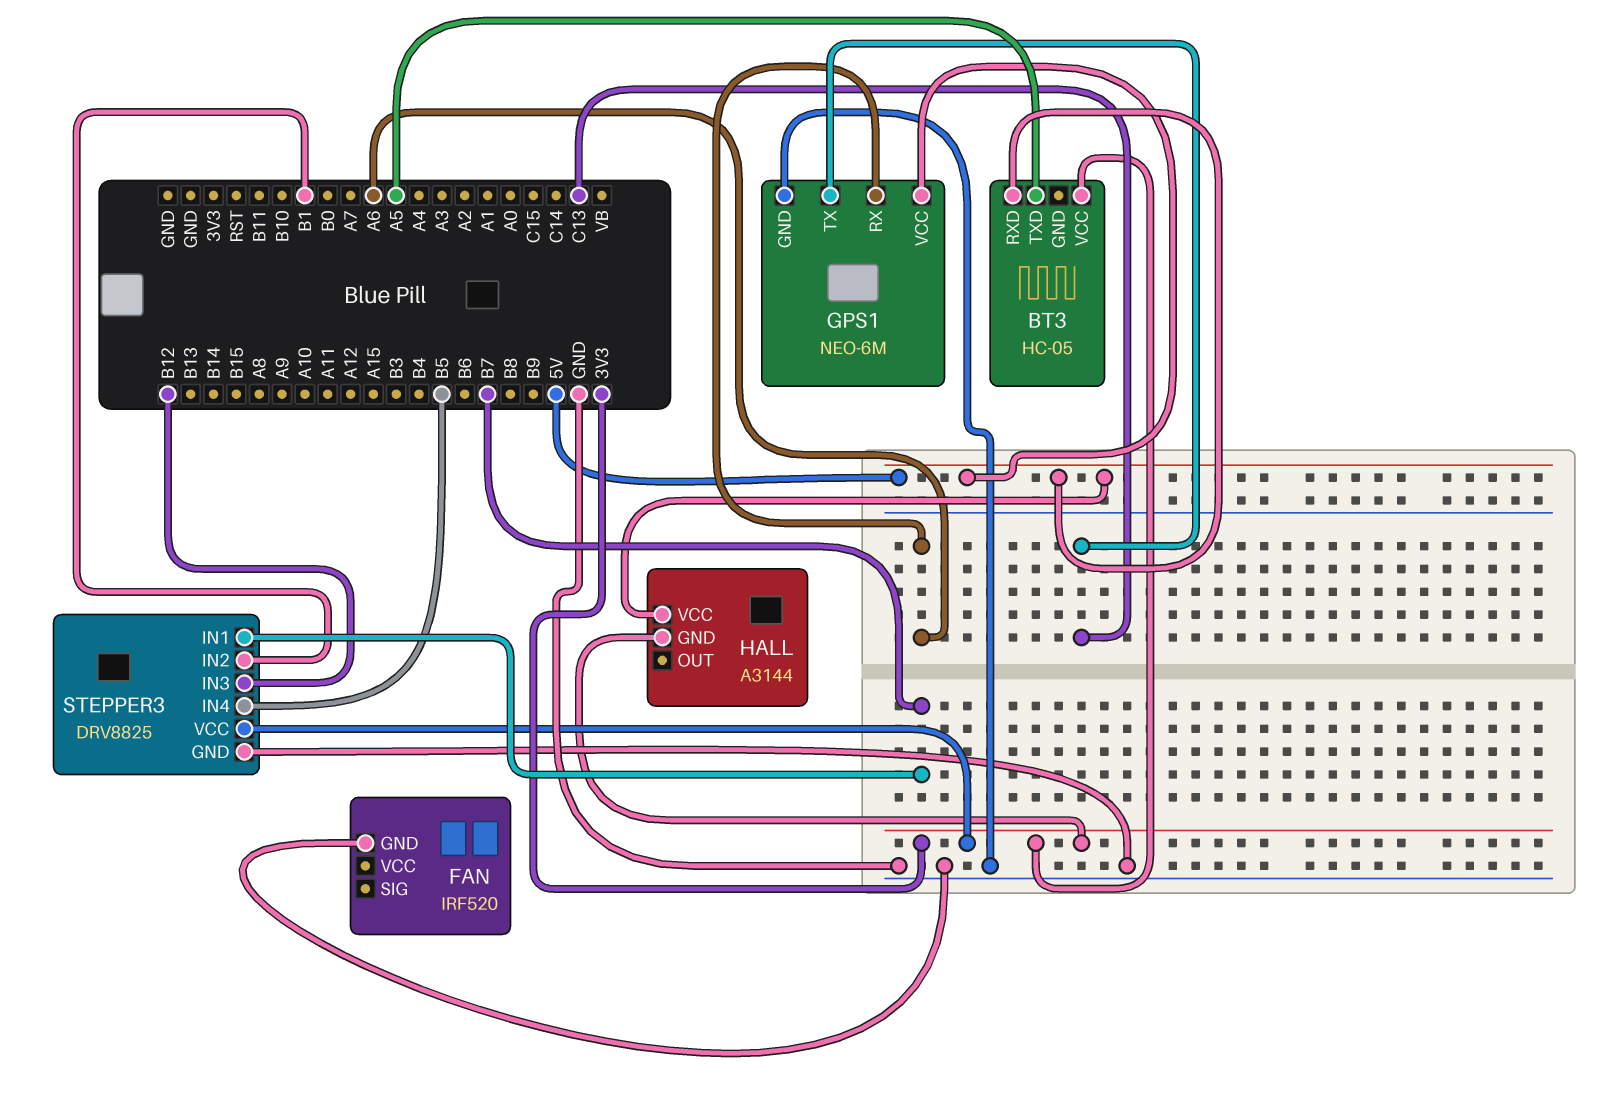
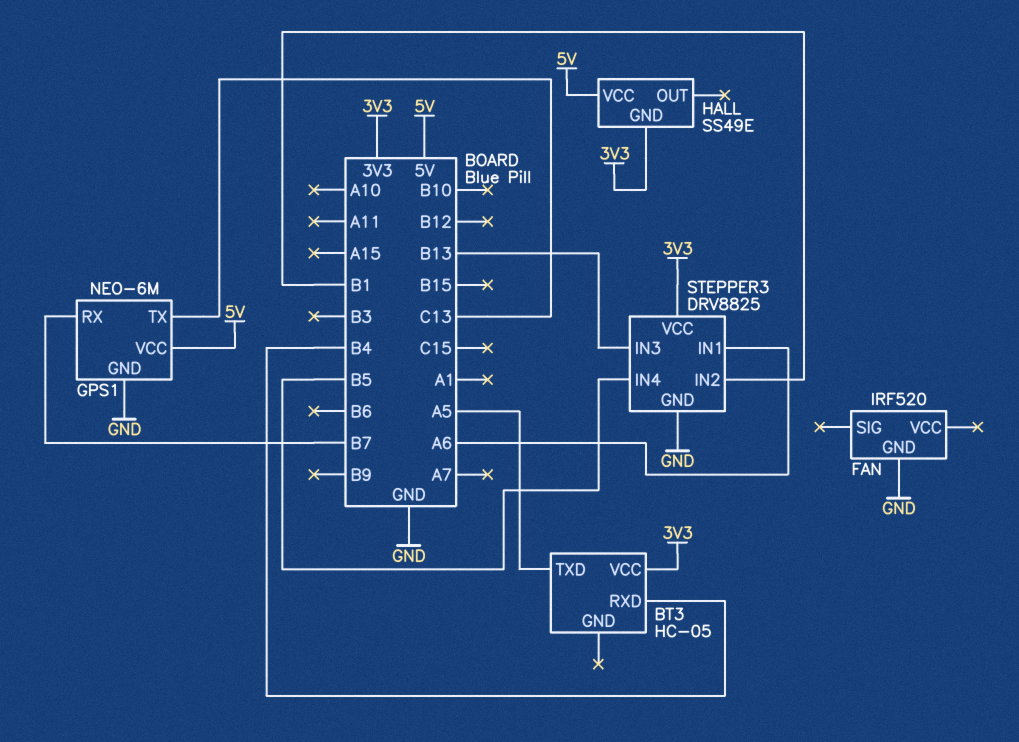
BT3 pin RXD: 5V -> B4
GPS1 pin RX: A6 -> B7
HALL: A3144 -> SS49E
STEPPER3 pin IN1: B7 -> A6
STEPPER3 pin IN3: B12 -> B13

